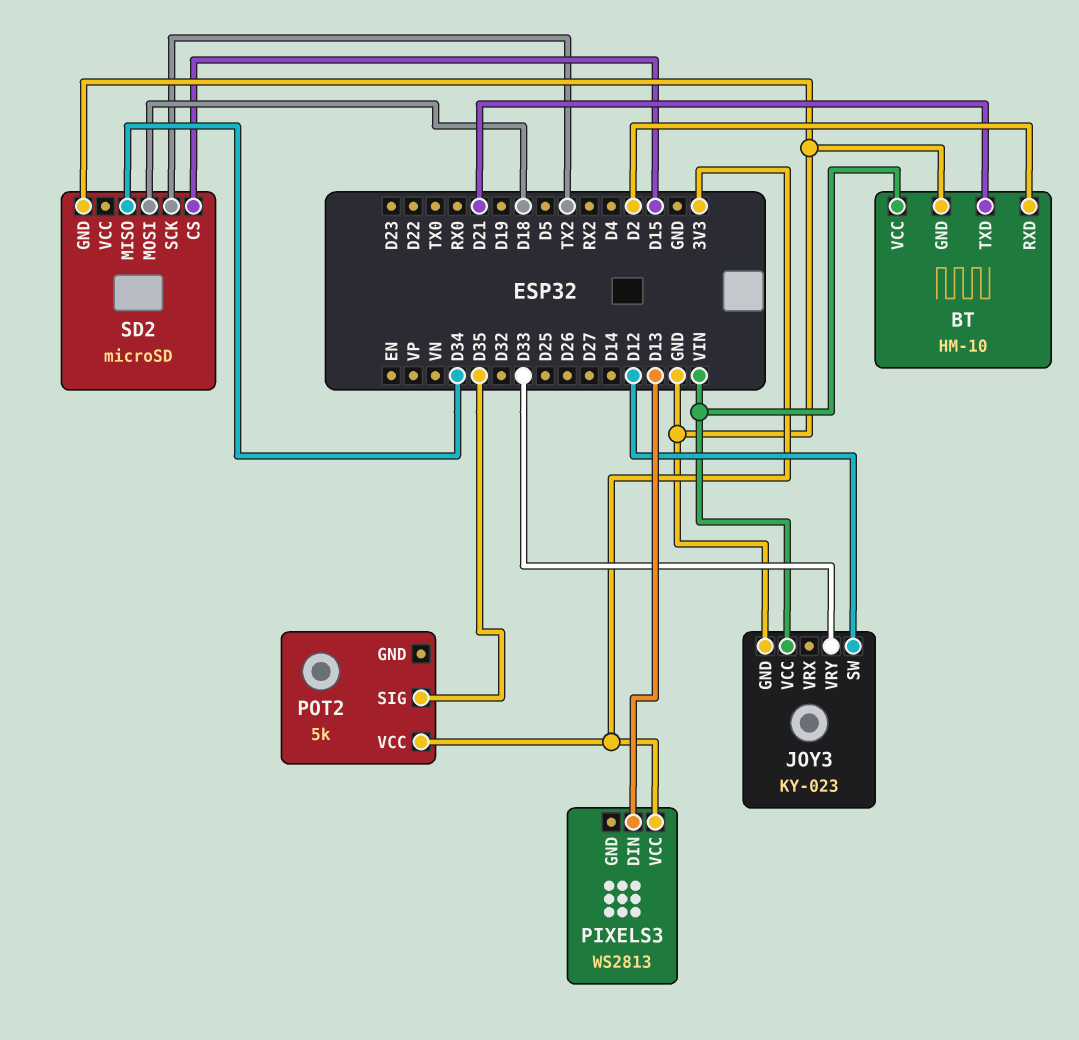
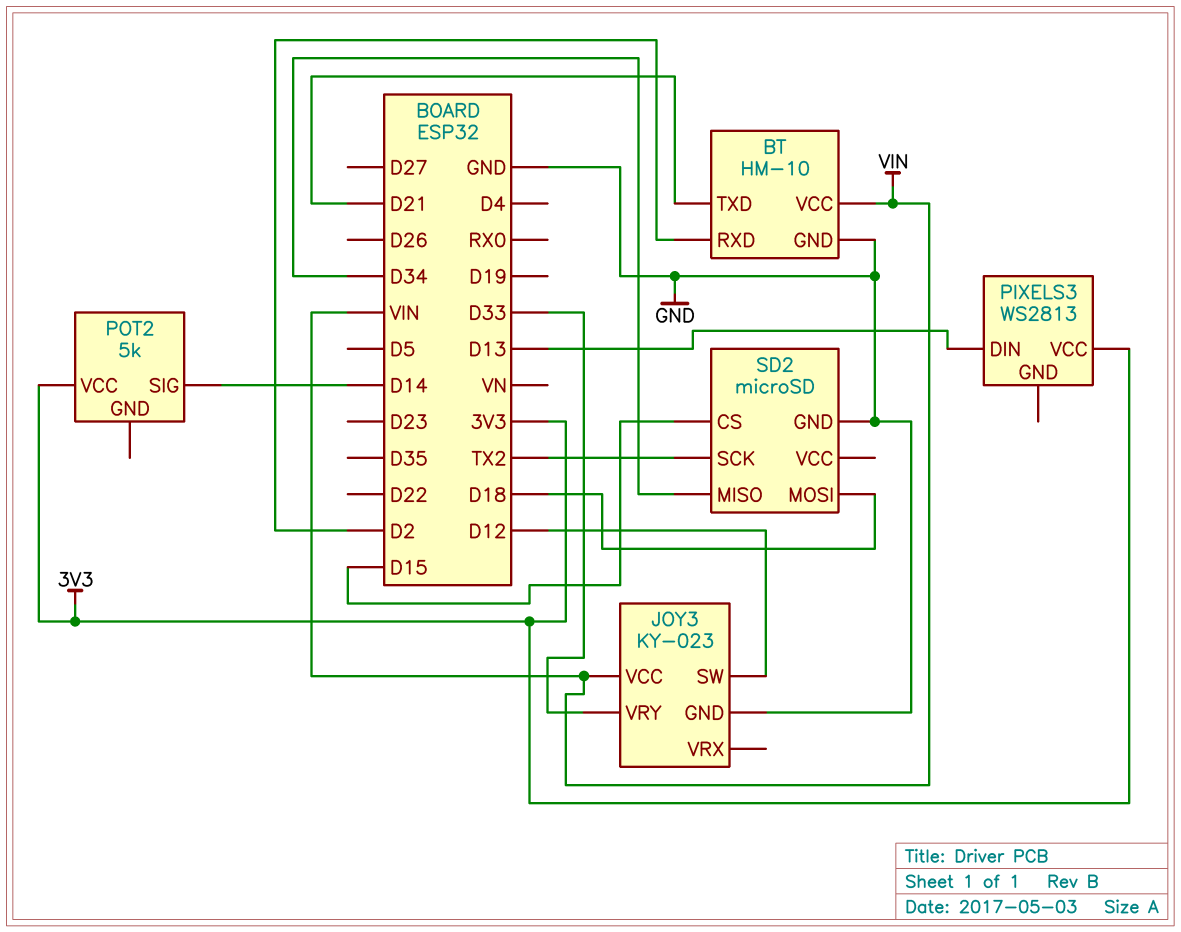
POT2 pin SIG: D35 -> D14

